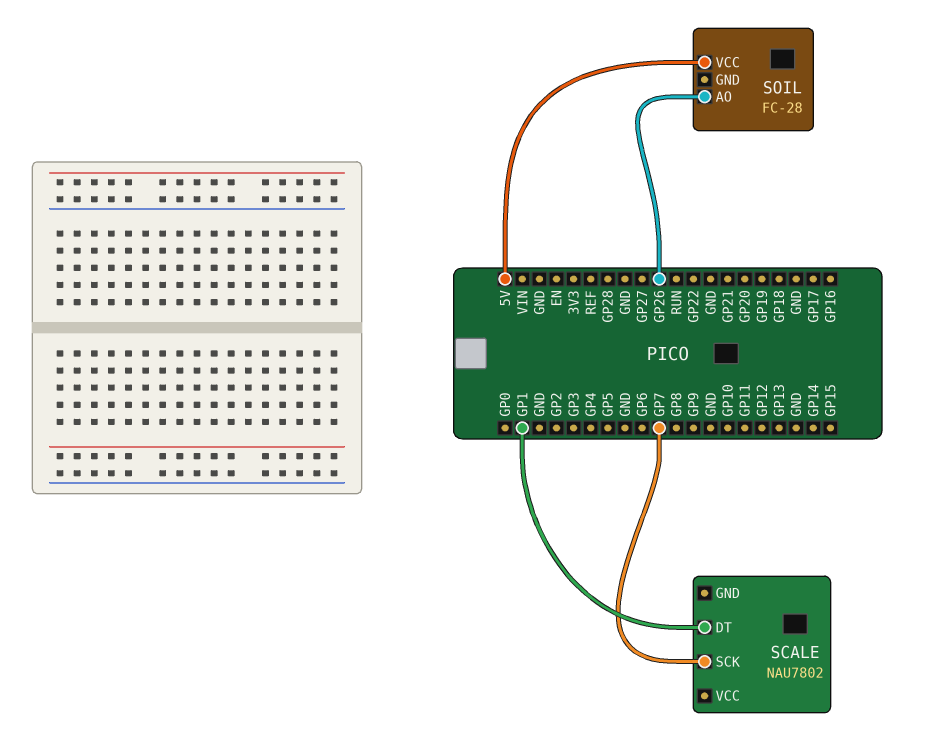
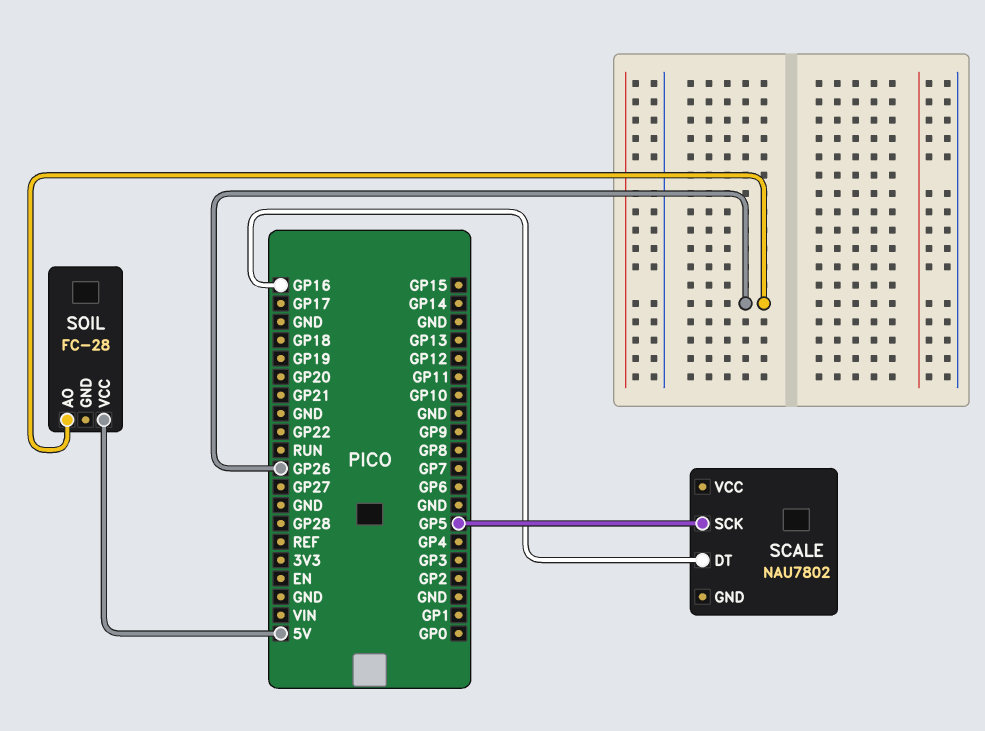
SCALE pin DT: GP1 -> GP16
SCALE pin SCK: GP7 -> GP5

